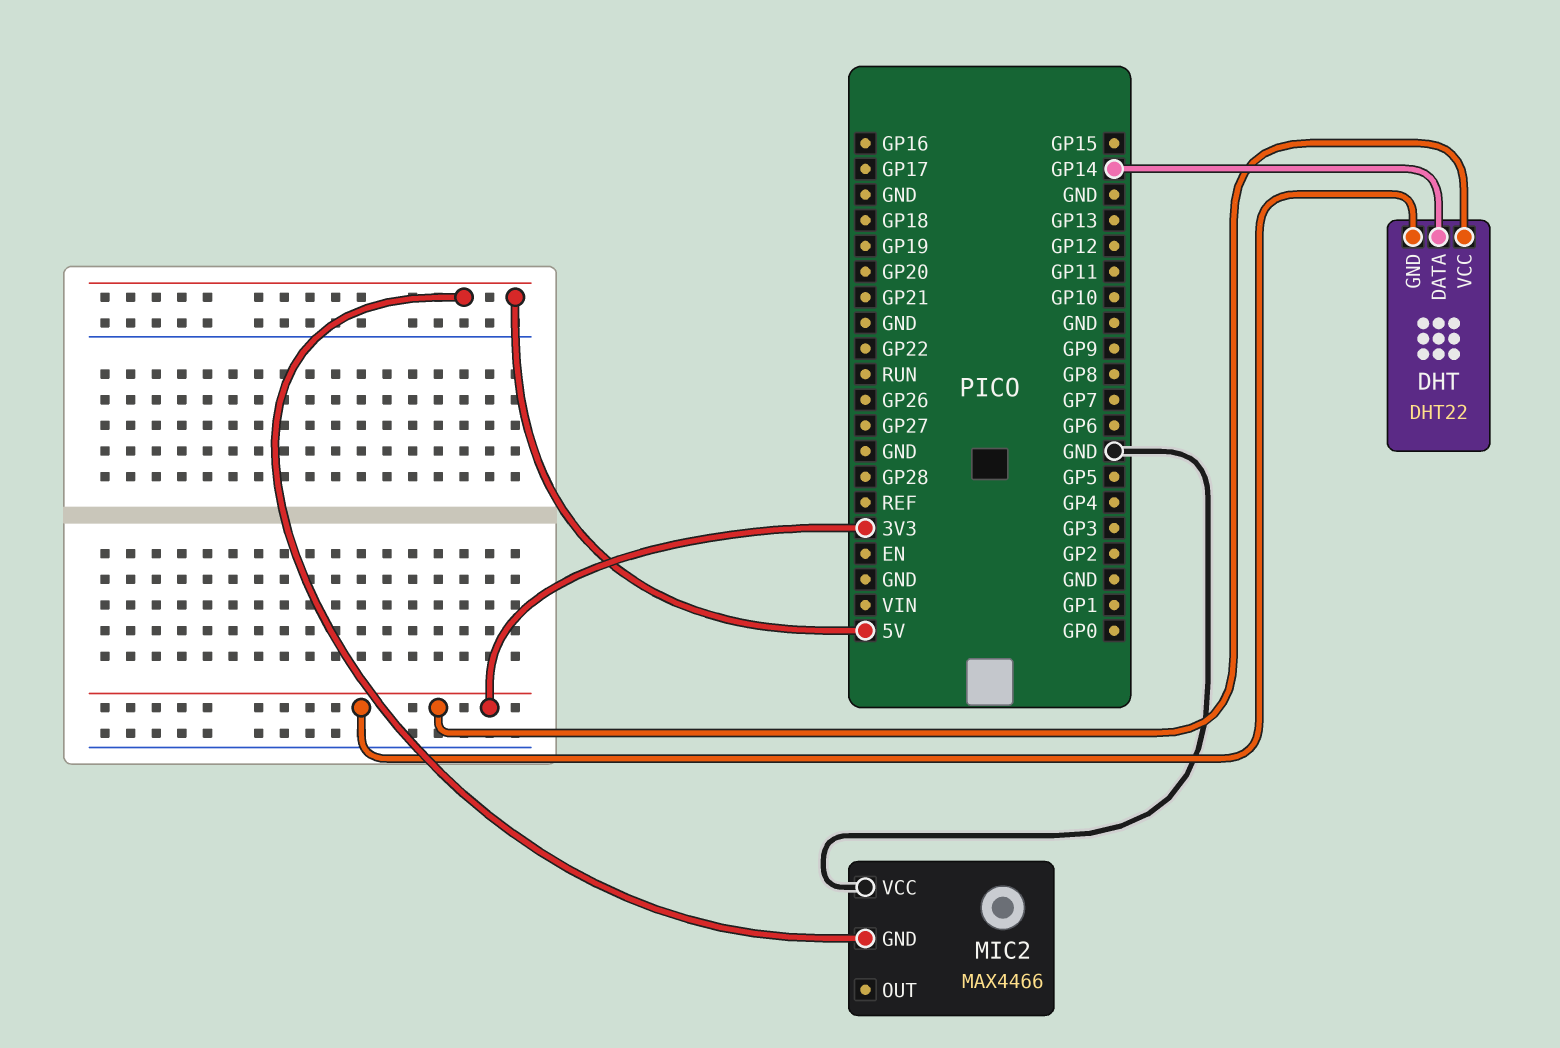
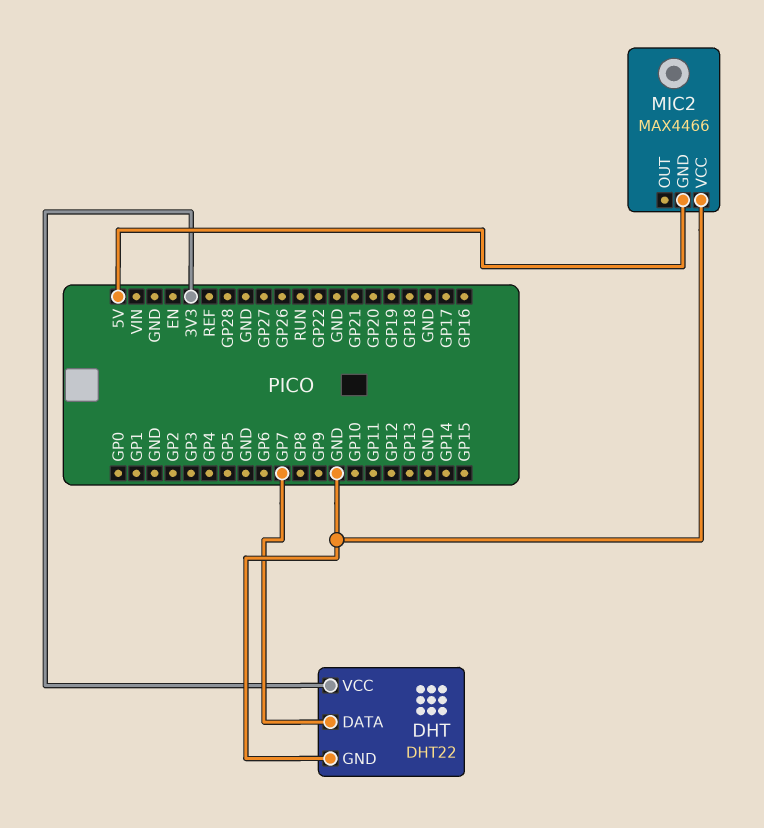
DHT pin DATA: GP14 -> GP7
DHT pin GND: 3V3 -> GND

